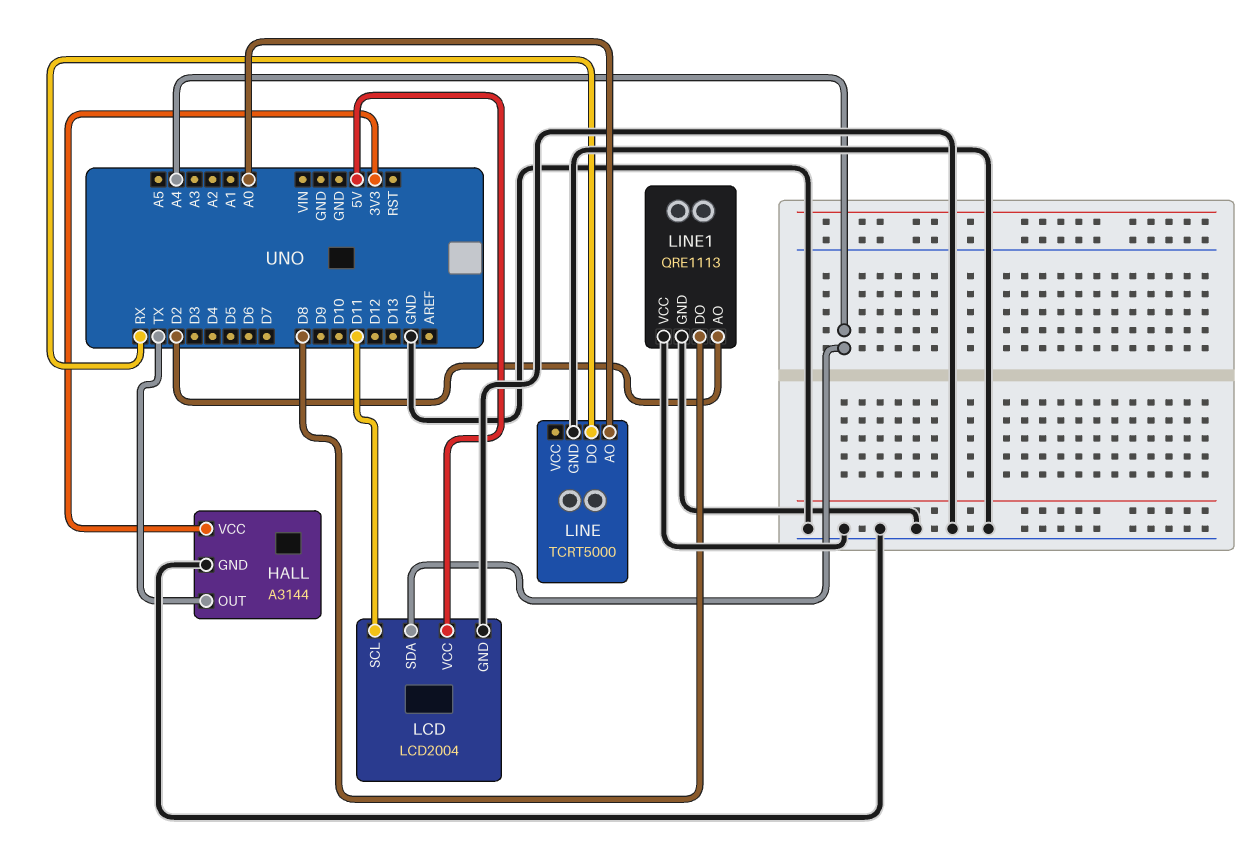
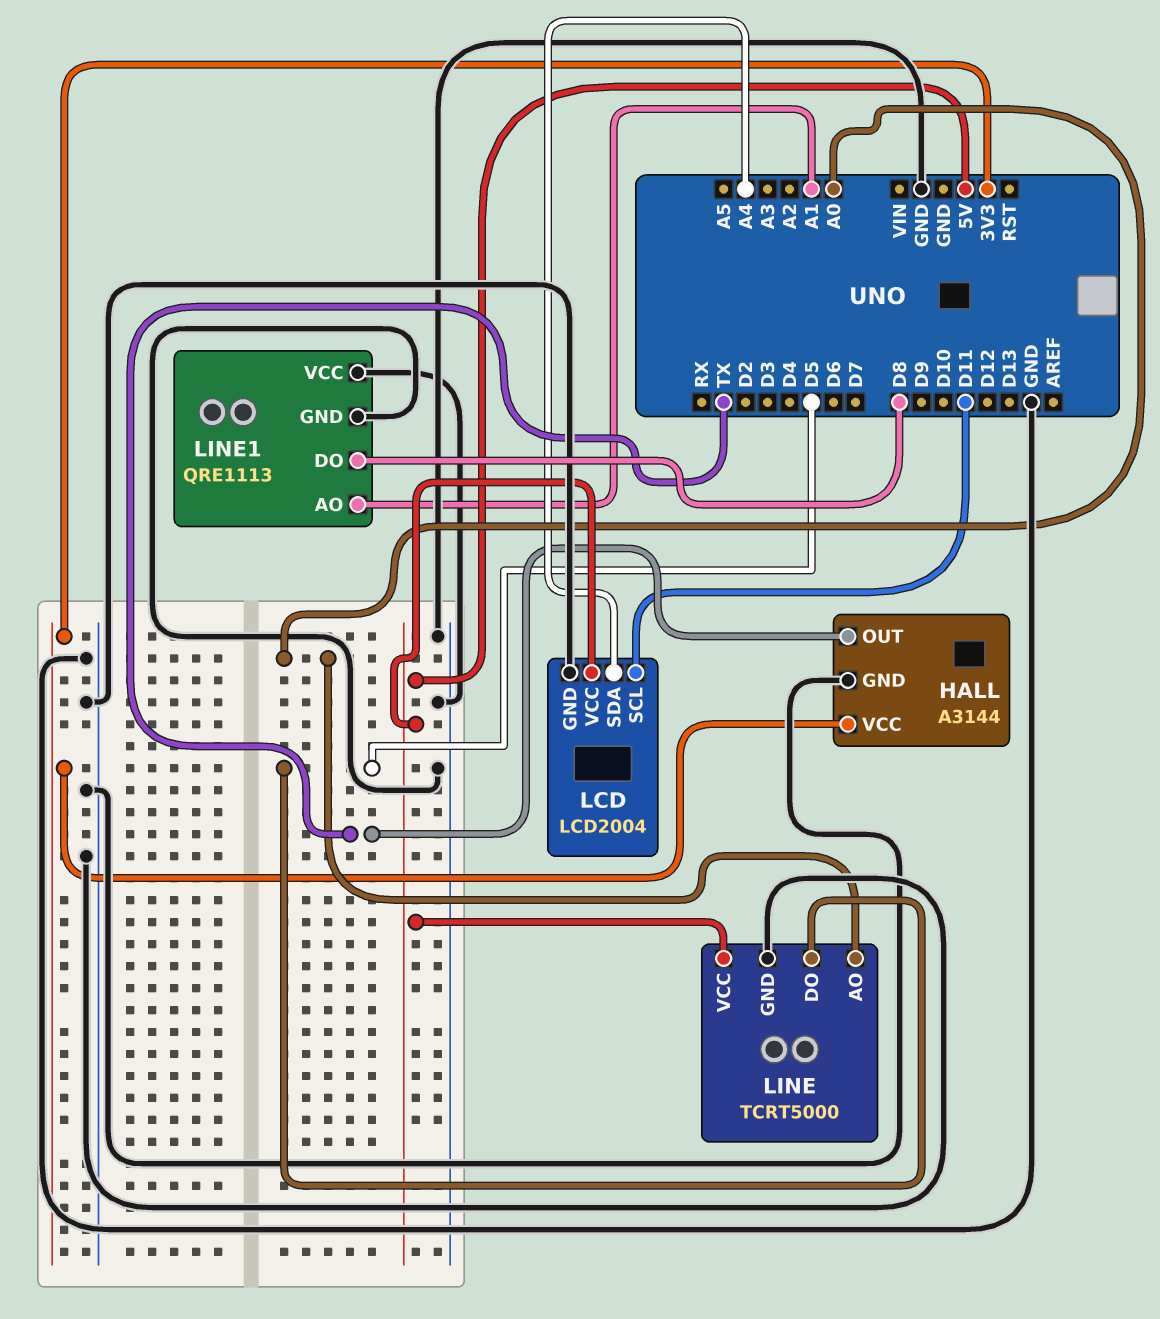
LINE pin DO: RX -> D5
LINE pin VCC: none -> 5V
LINE1 pin AO: D2 -> A1

